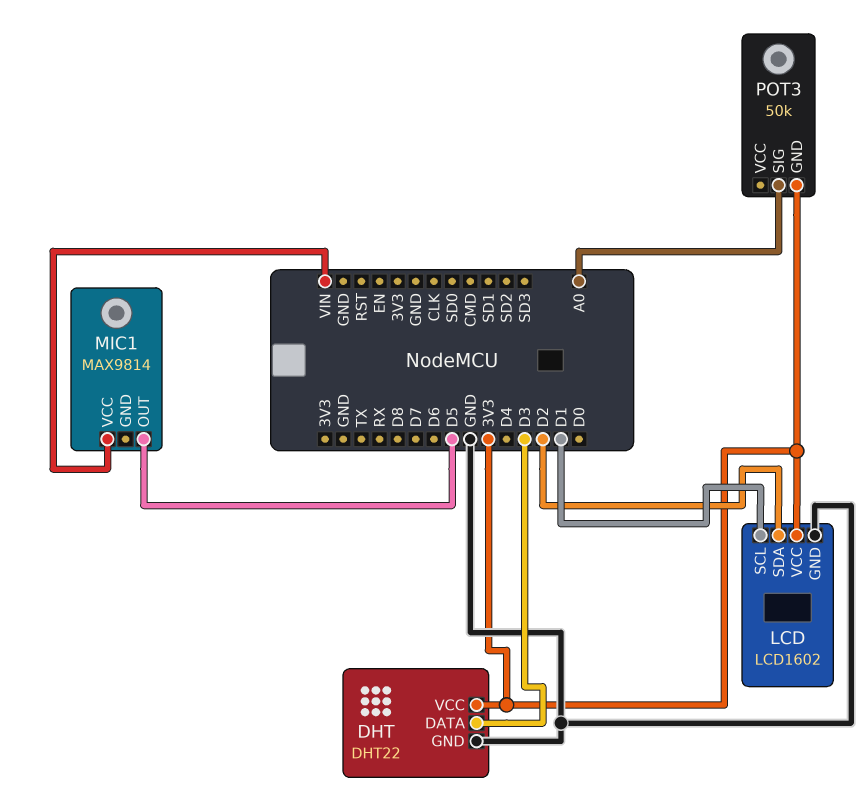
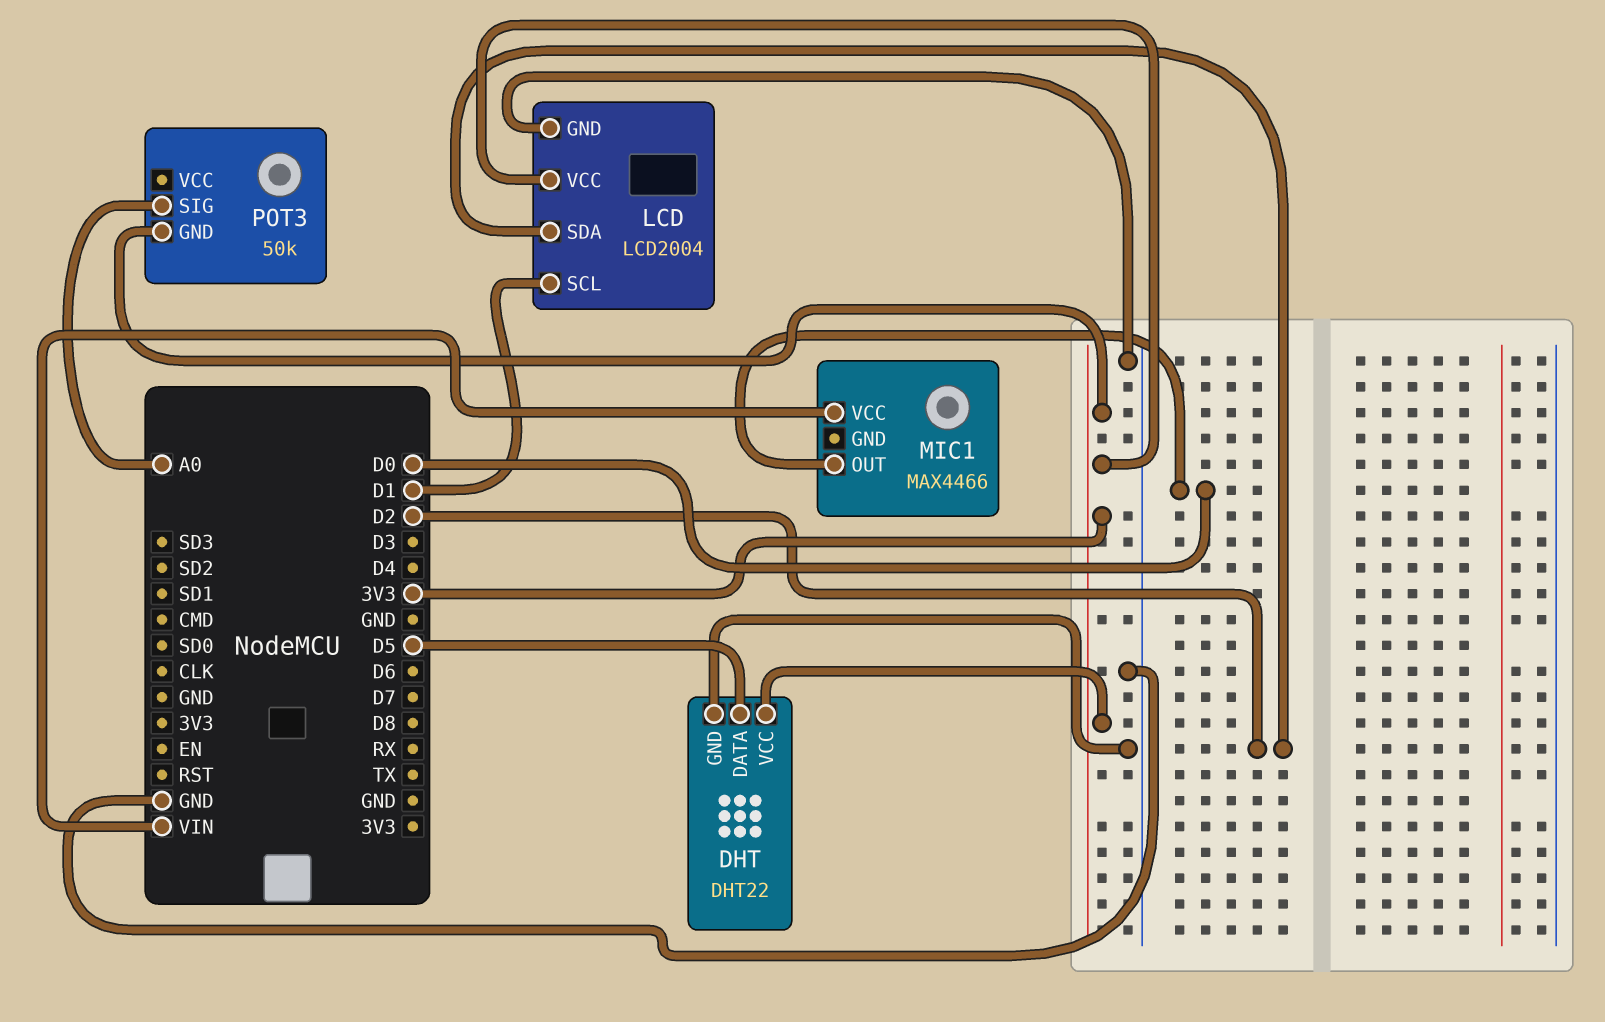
DHT pin DATA: D3 -> D5
LCD: LCD1602 -> LCD2004
MIC1: MAX9814 -> MAX4466
MIC1 pin OUT: D5 -> D0

